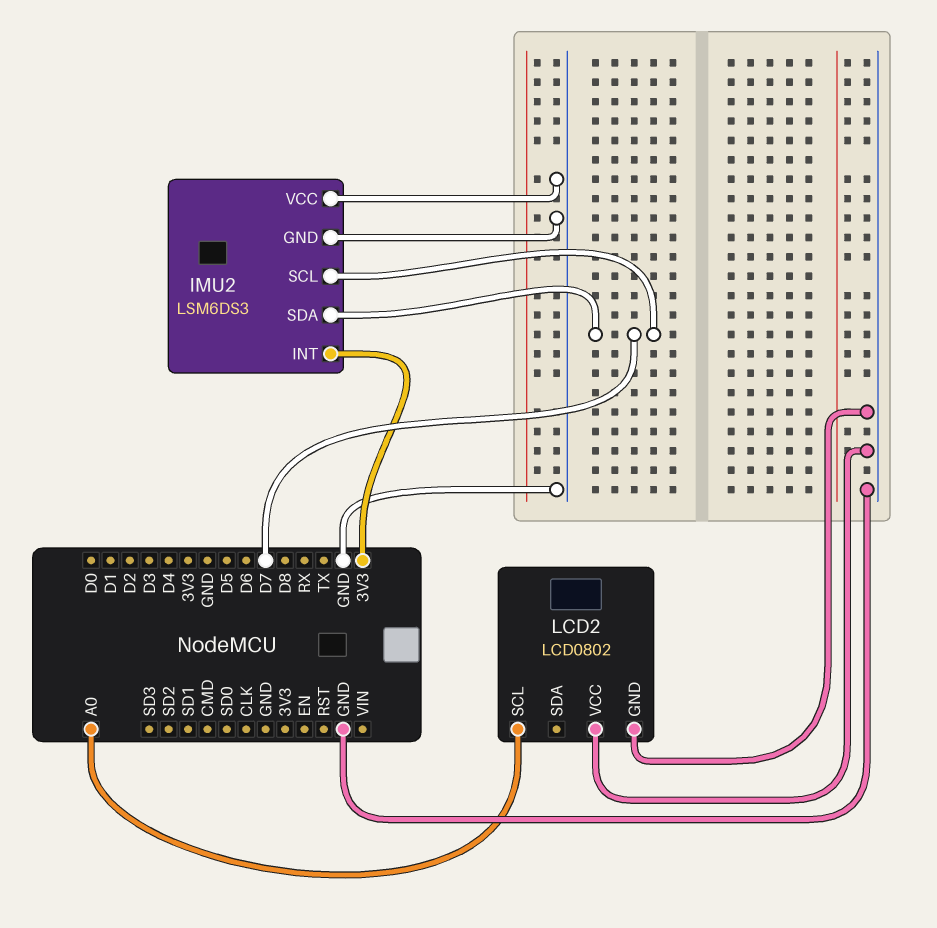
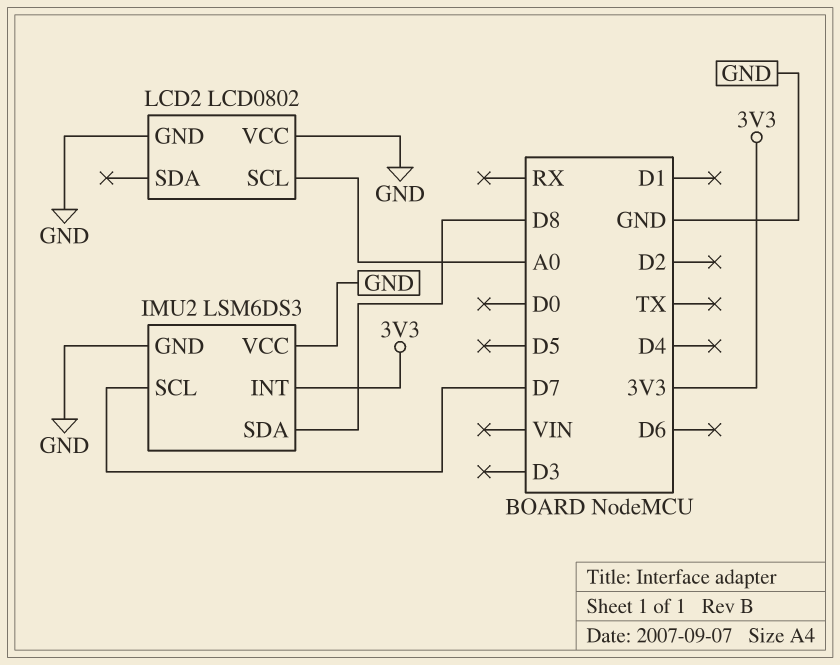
IMU2 pin SDA: D7 -> D8

